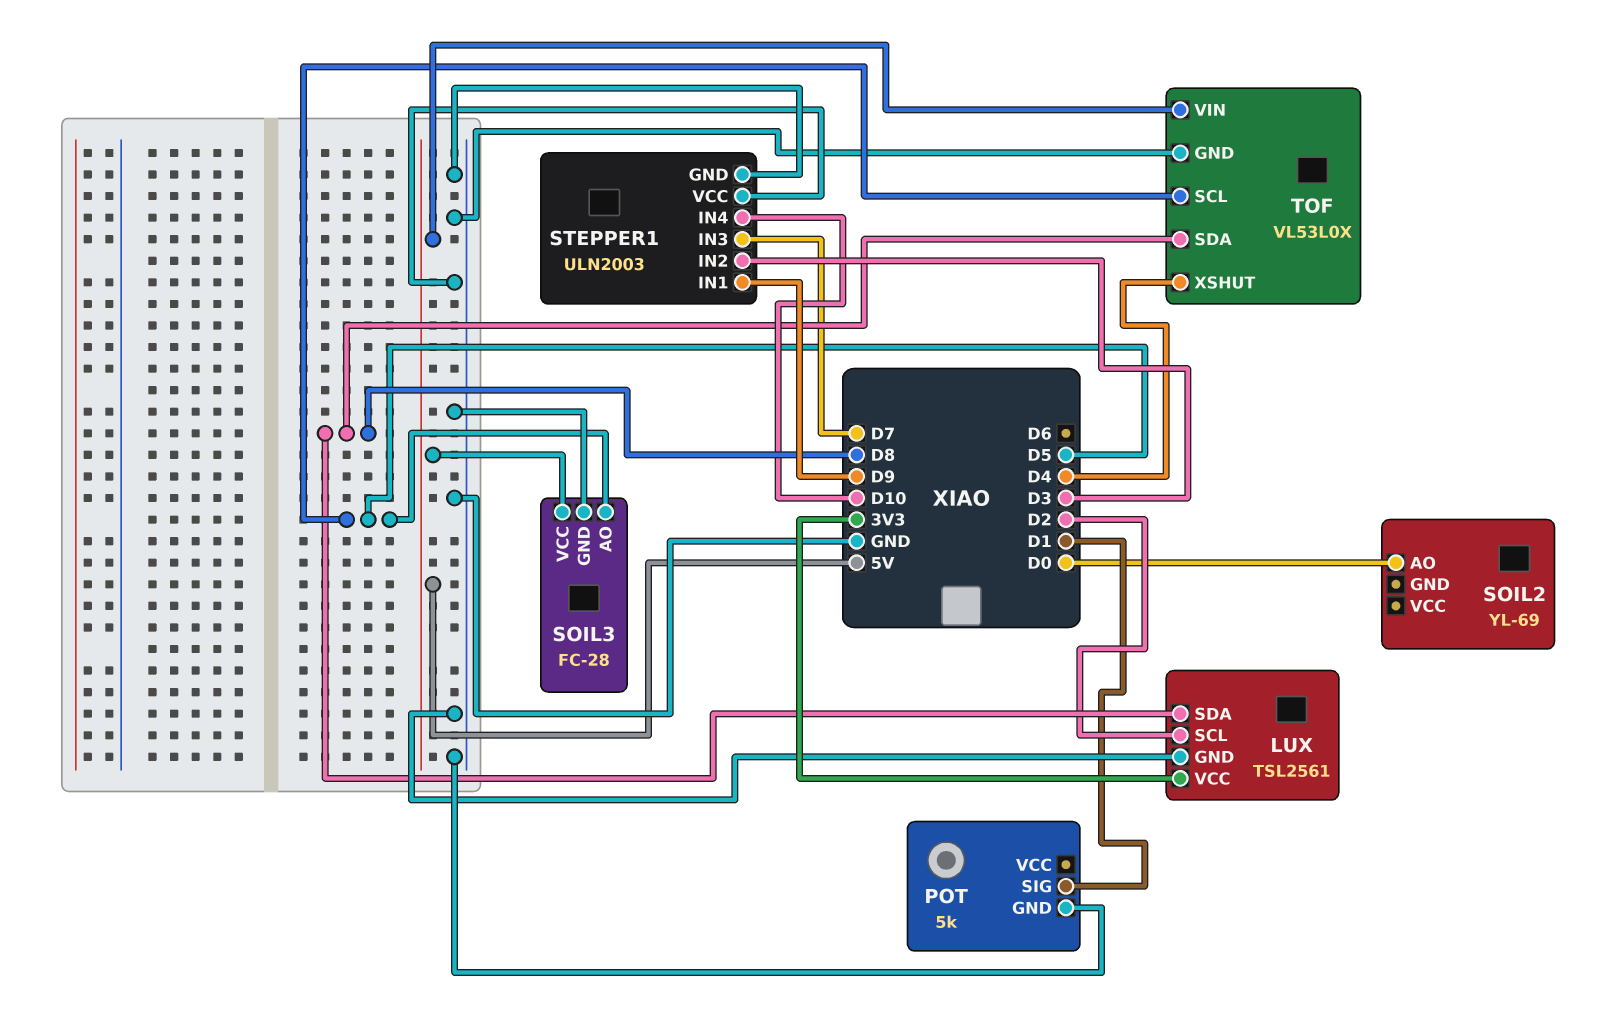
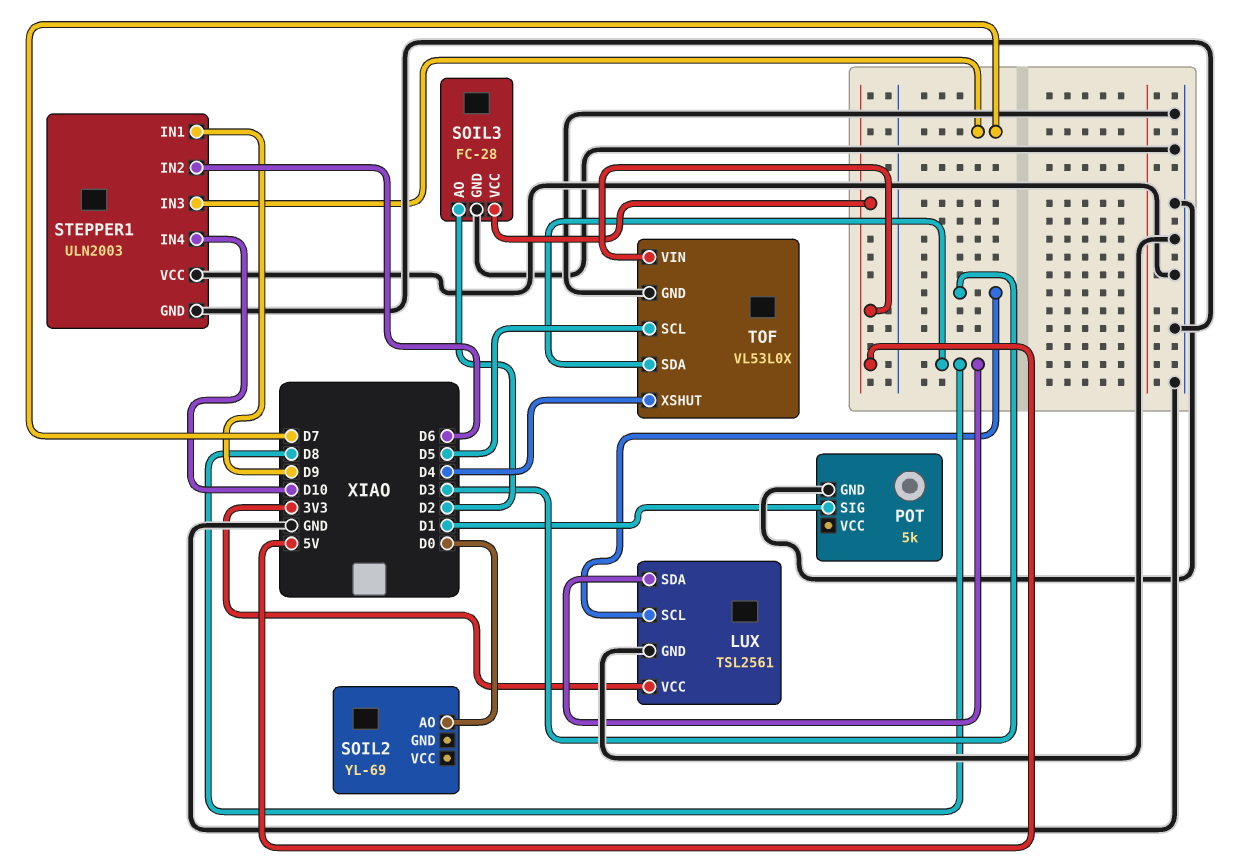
LUX pin SCL: D2 -> D3
SOIL3 pin AO: D5 -> D2
STEPPER1 pin IN2: D3 -> D6

